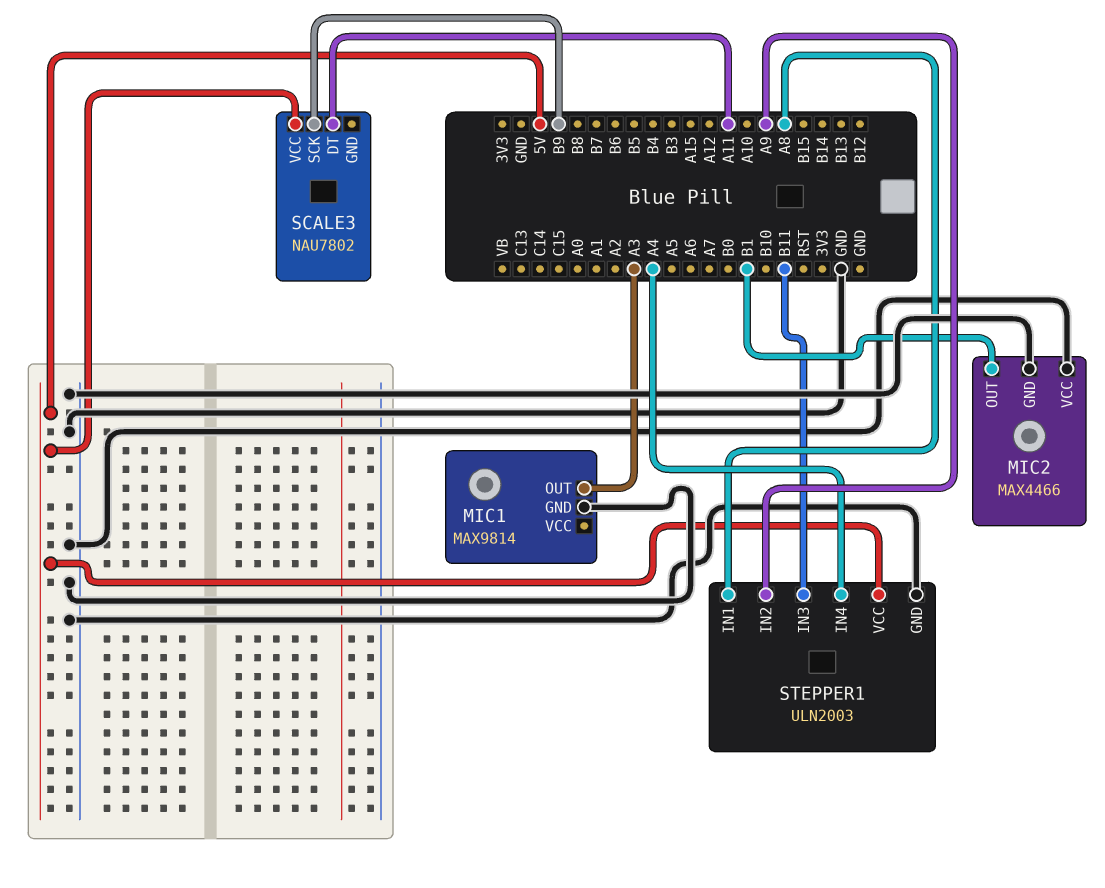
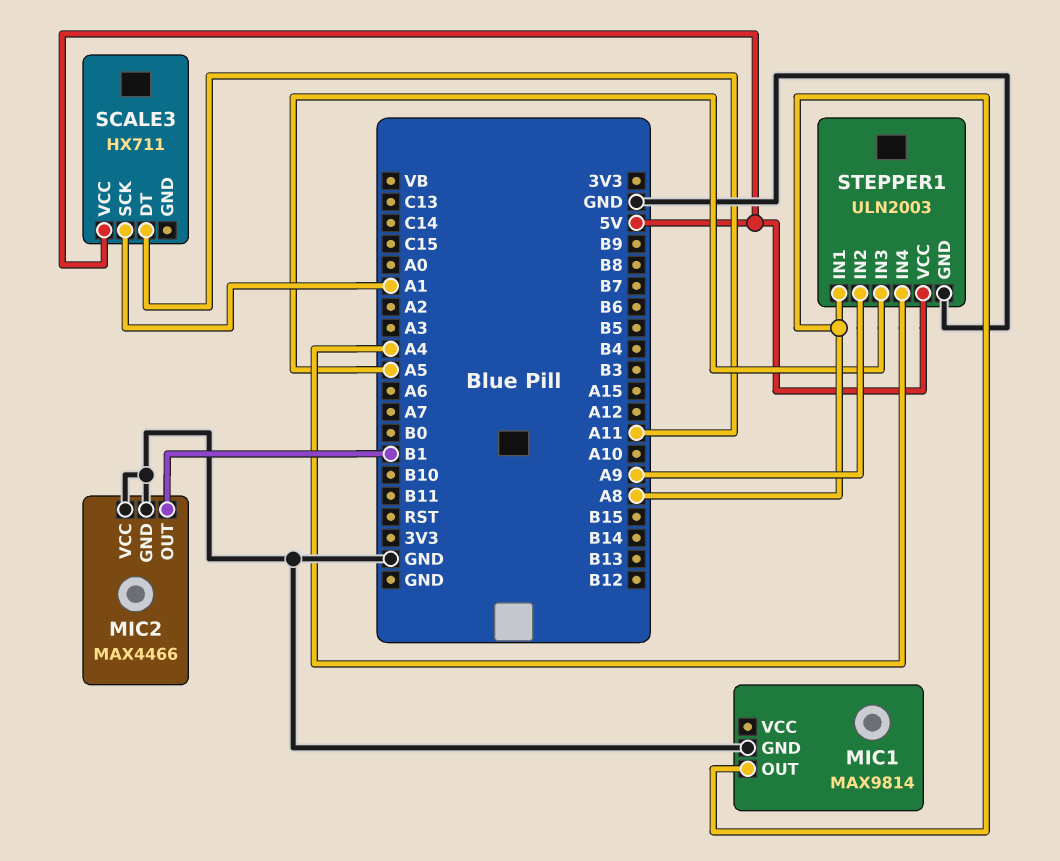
MIC1 pin OUT: A3 -> A8
SCALE3: NAU7802 -> HX711
SCALE3 pin SCK: B9 -> A1
STEPPER1 pin IN3: B11 -> A5

